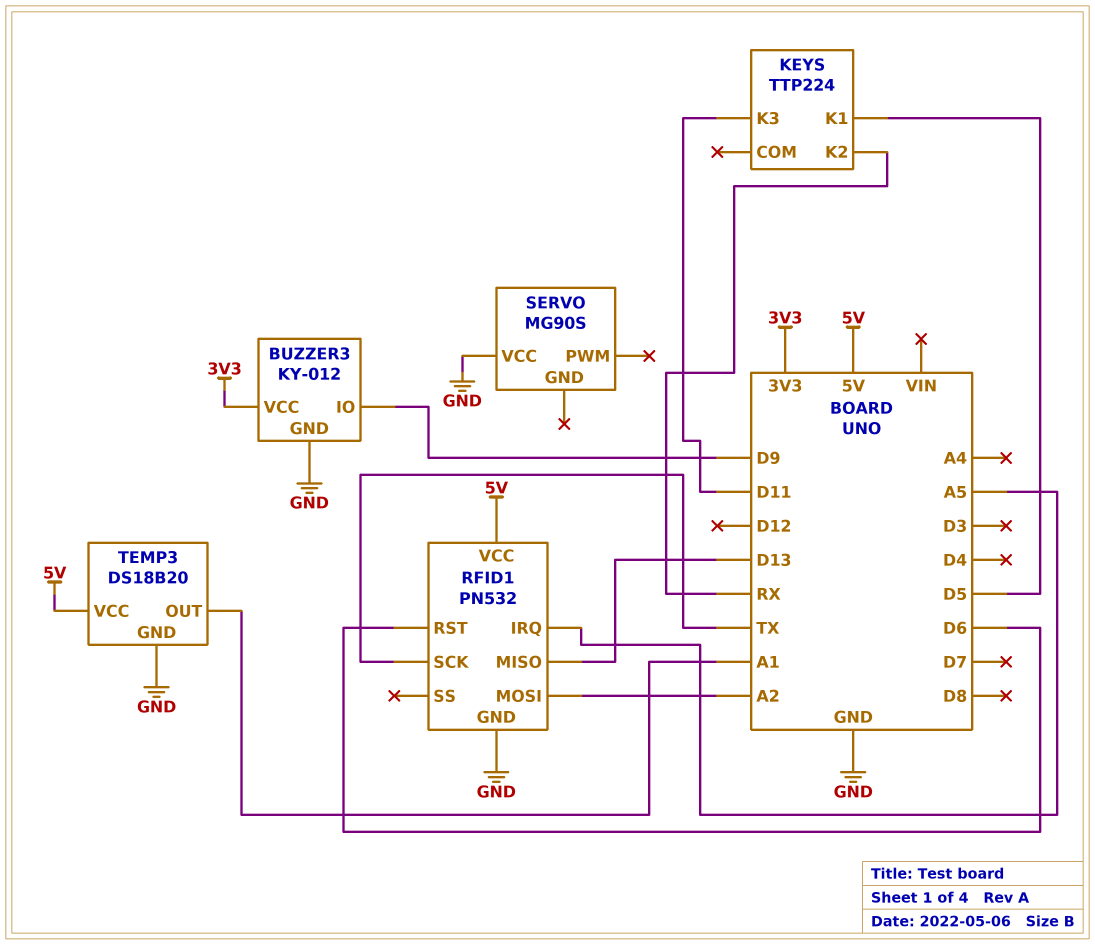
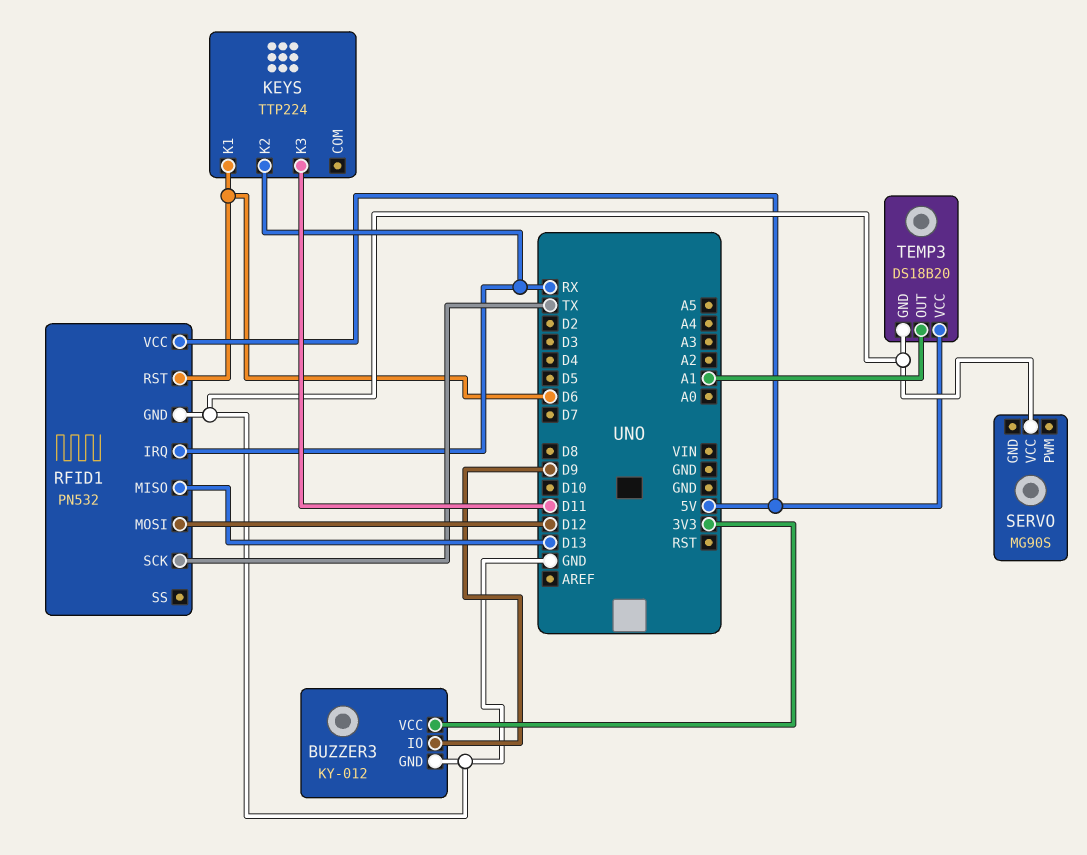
KEYS pin K1: D5 -> D6
RFID1 pin IRQ: A5 -> RX
RFID1 pin MOSI: A2 -> D12

